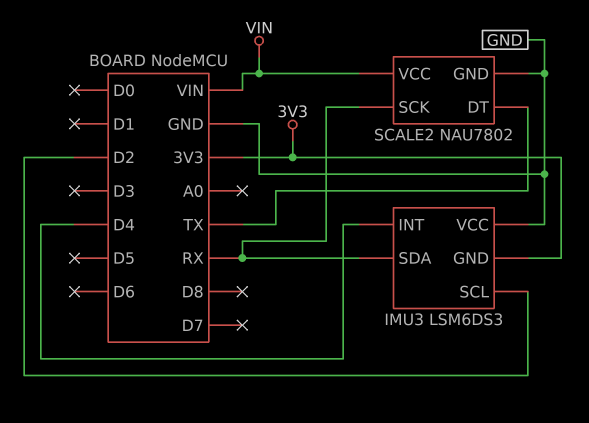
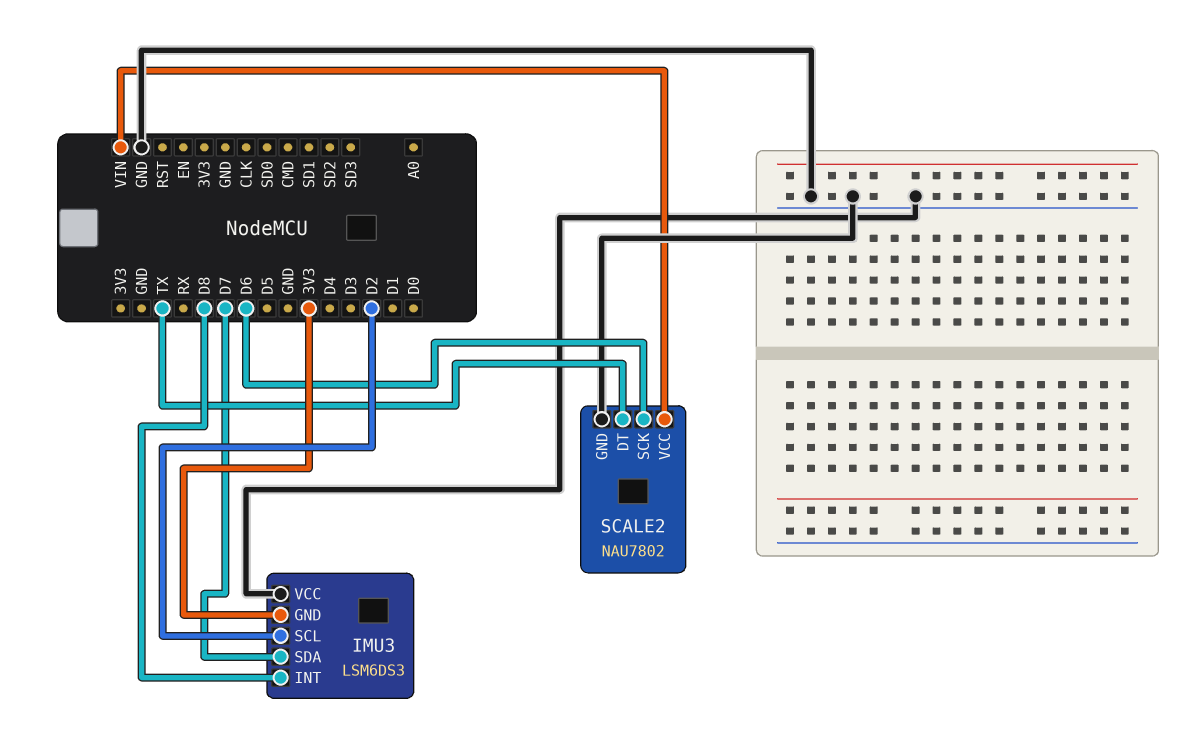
IMU3 pin INT: D4 -> D8
IMU3 pin SDA: RX -> D7
SCALE2 pin SCK: RX -> D6

